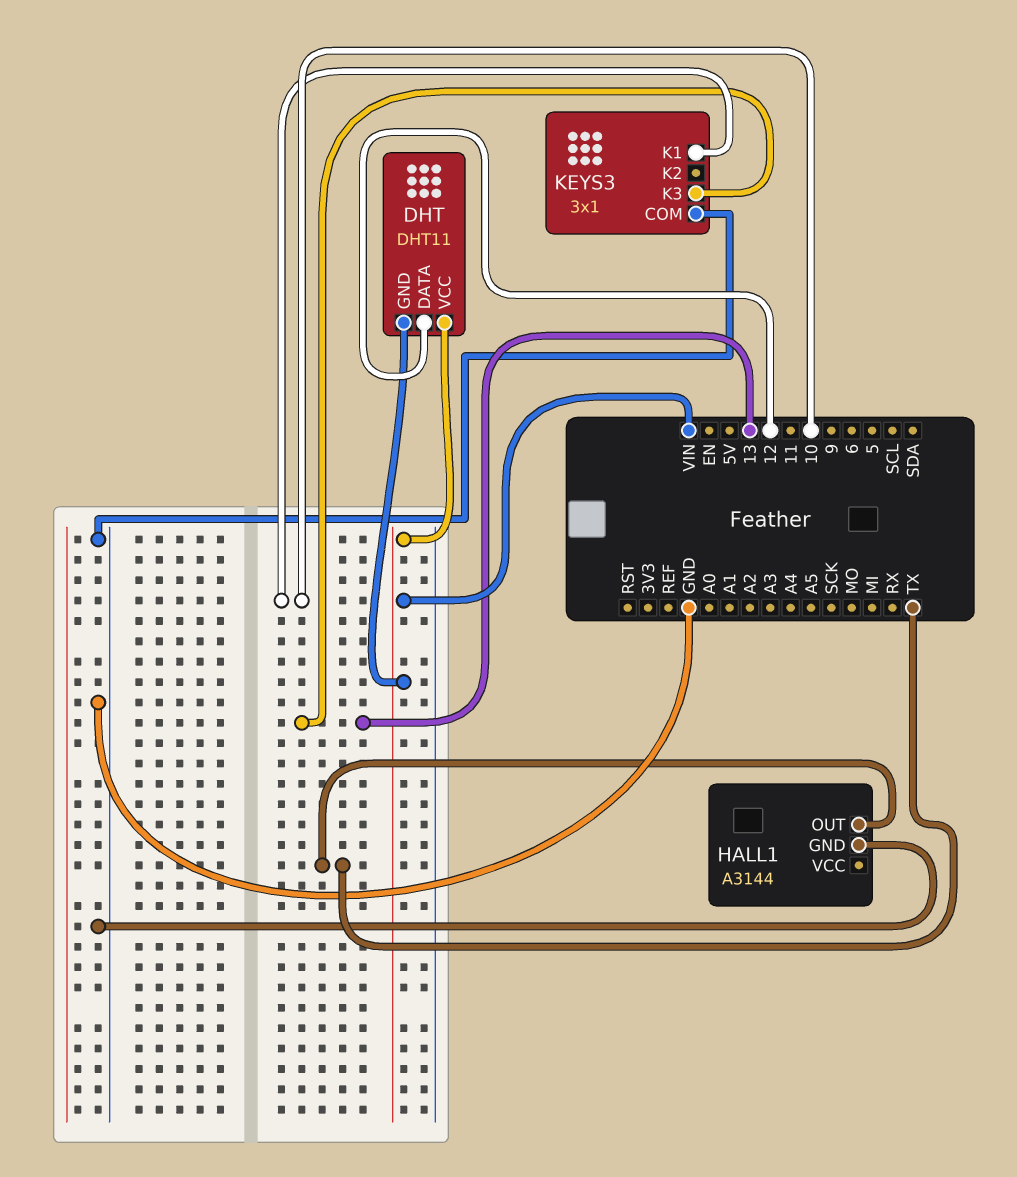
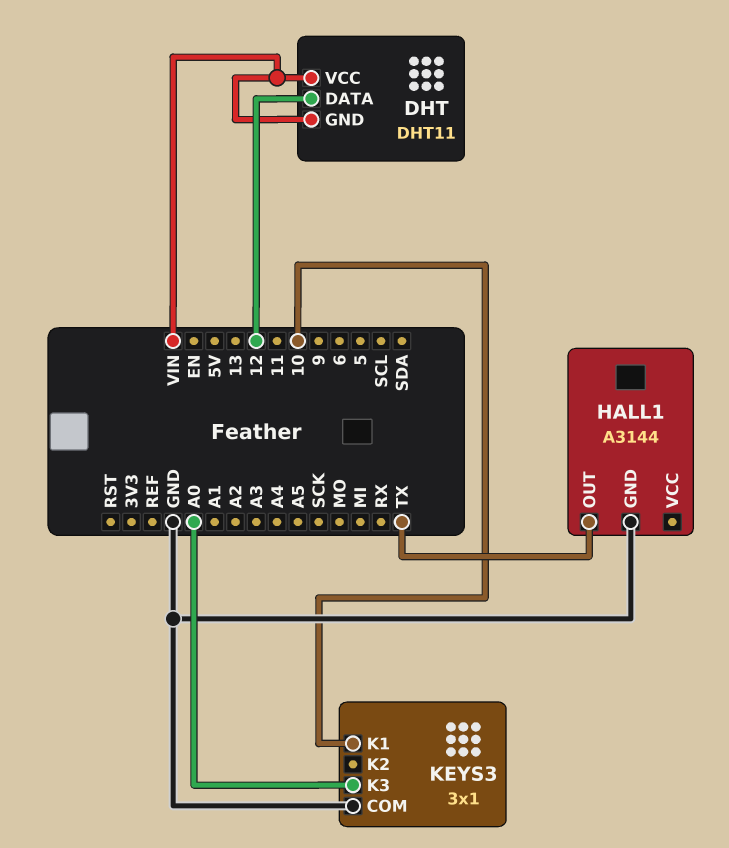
KEYS3 pin K3: 13 -> A0

